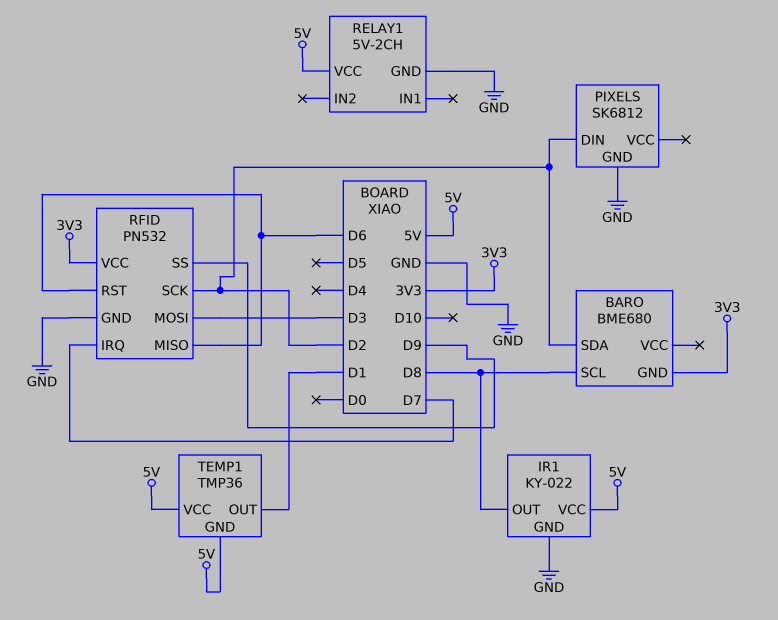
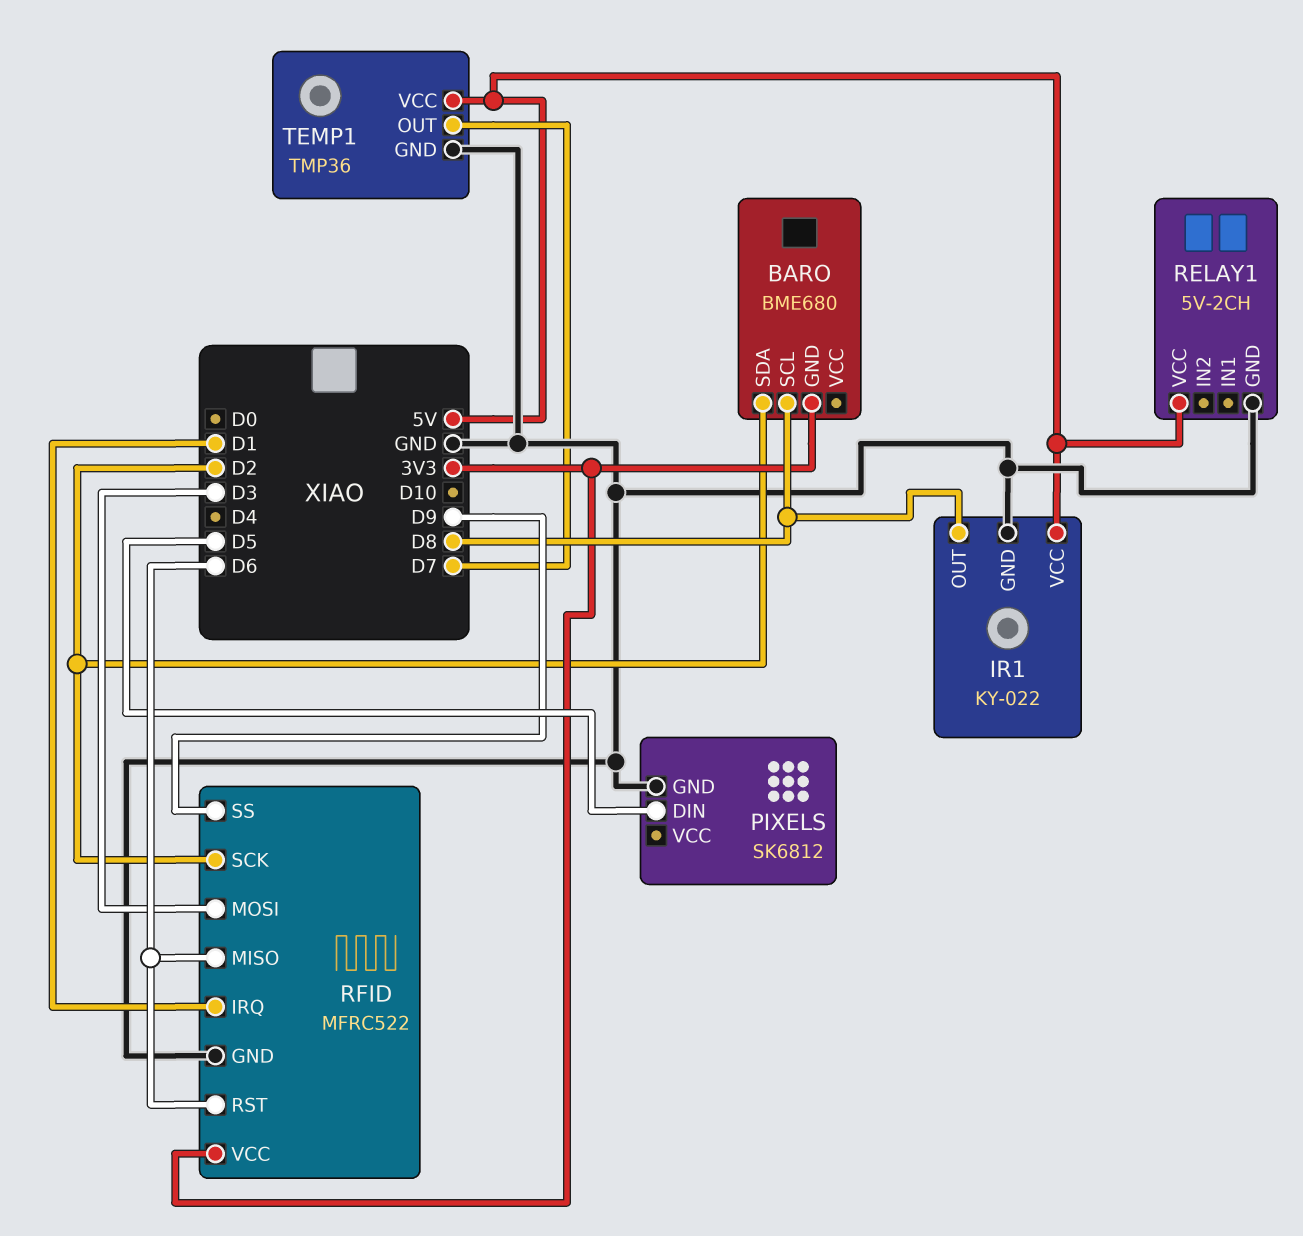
PIXELS pin DIN: D2 -> D5
RFID: PN532 -> MFRC522
RFID pin IRQ: D7 -> D1
TEMP1 pin GND: 5V -> GND
TEMP1 pin OUT: D1 -> D7

